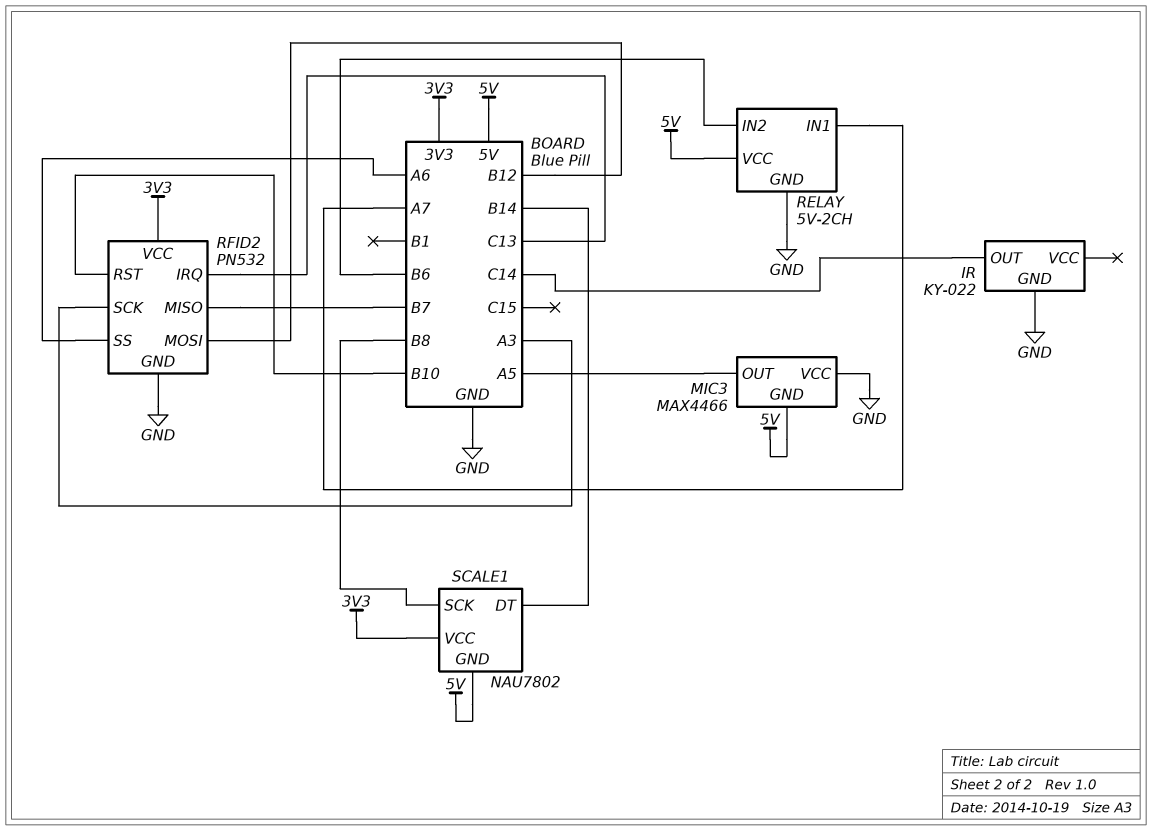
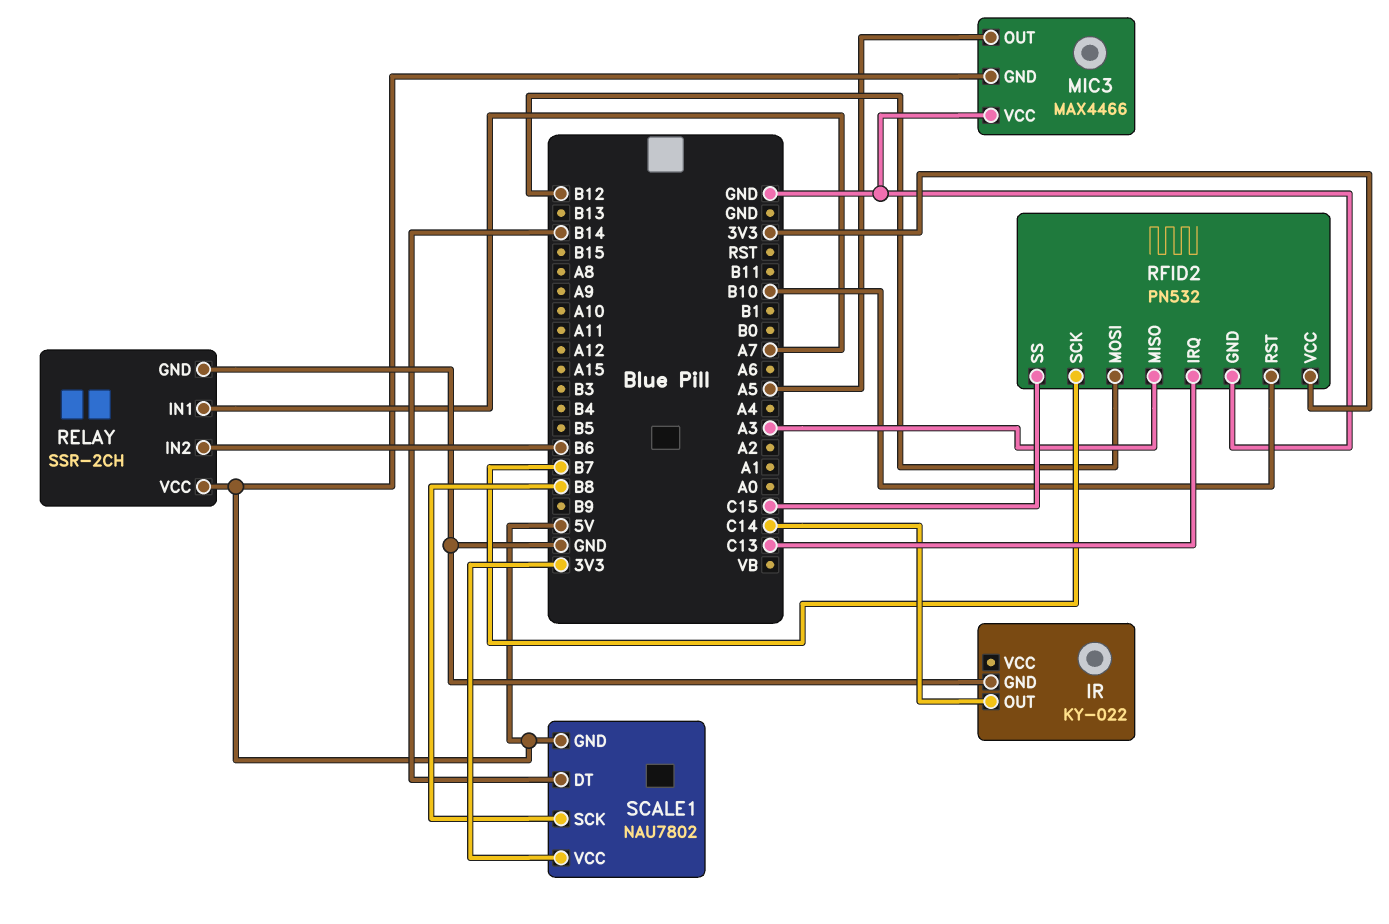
RELAY: 5V-2CH -> SSR-2CH
RFID2 pin MISO: B7 -> A3
RFID2 pin SCK: A3 -> B7
RFID2 pin SS: A6 -> C15

